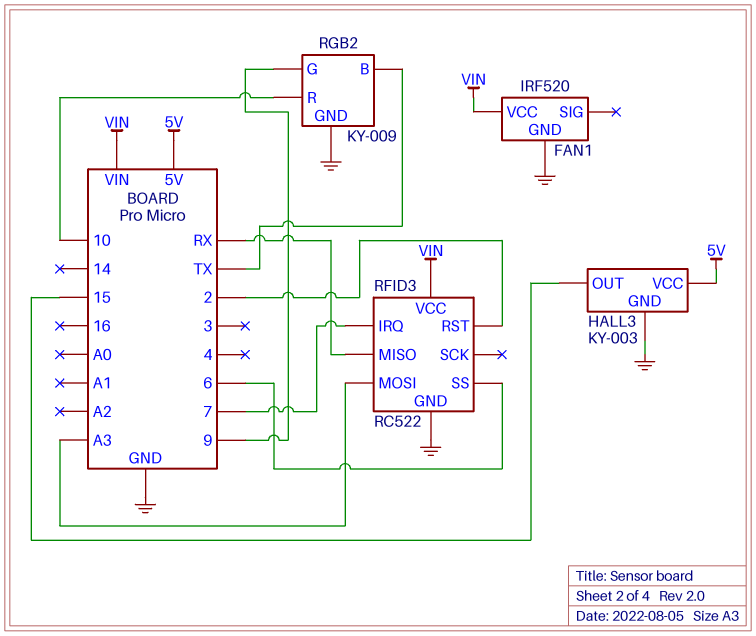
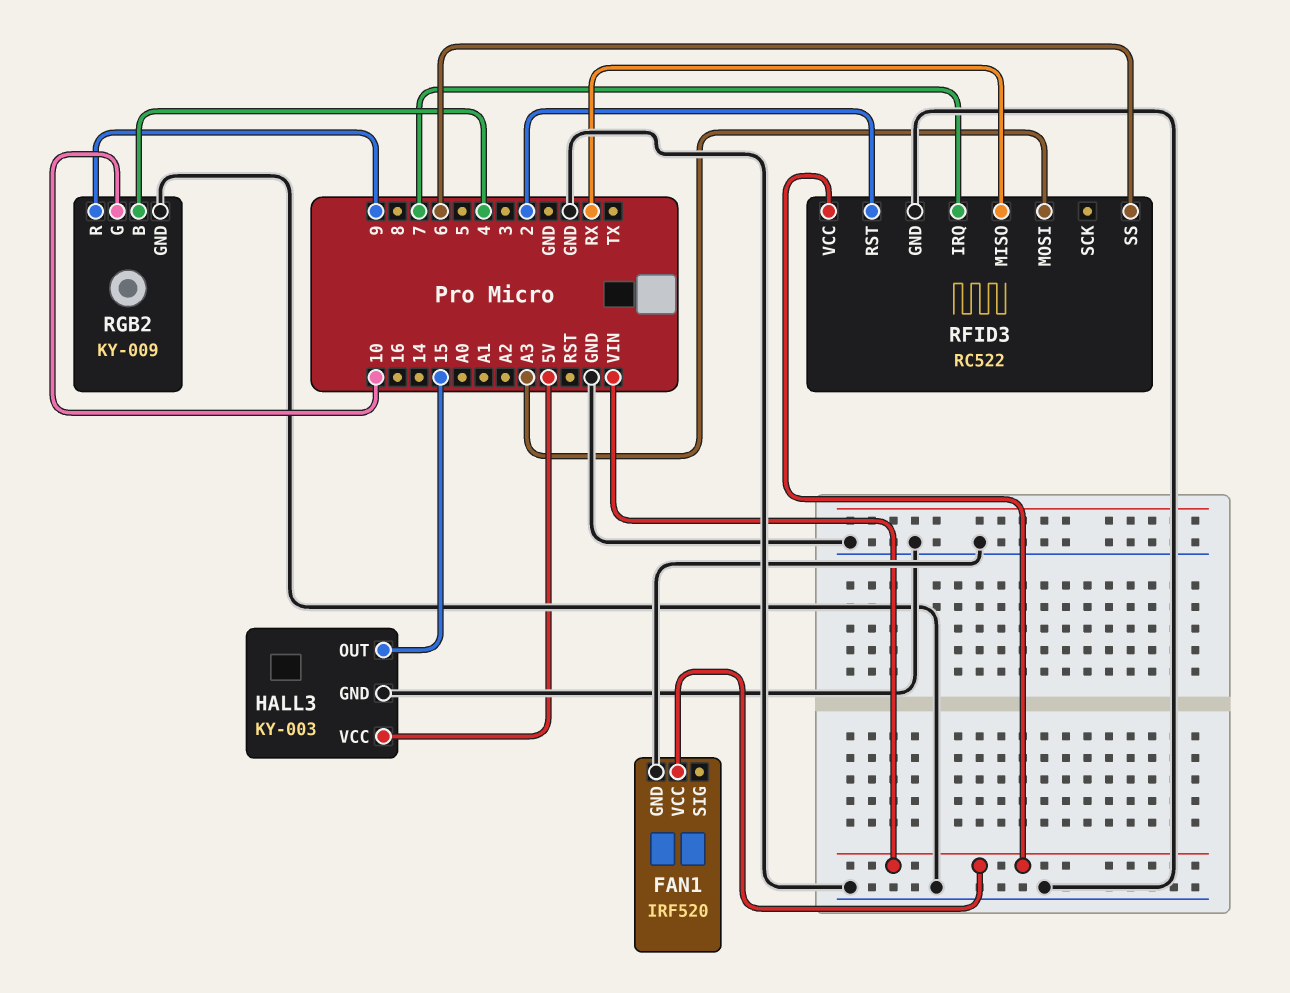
RGB2 pin B: TX -> 4
RGB2 pin G: 9 -> 10
RGB2 pin R: 10 -> 9

